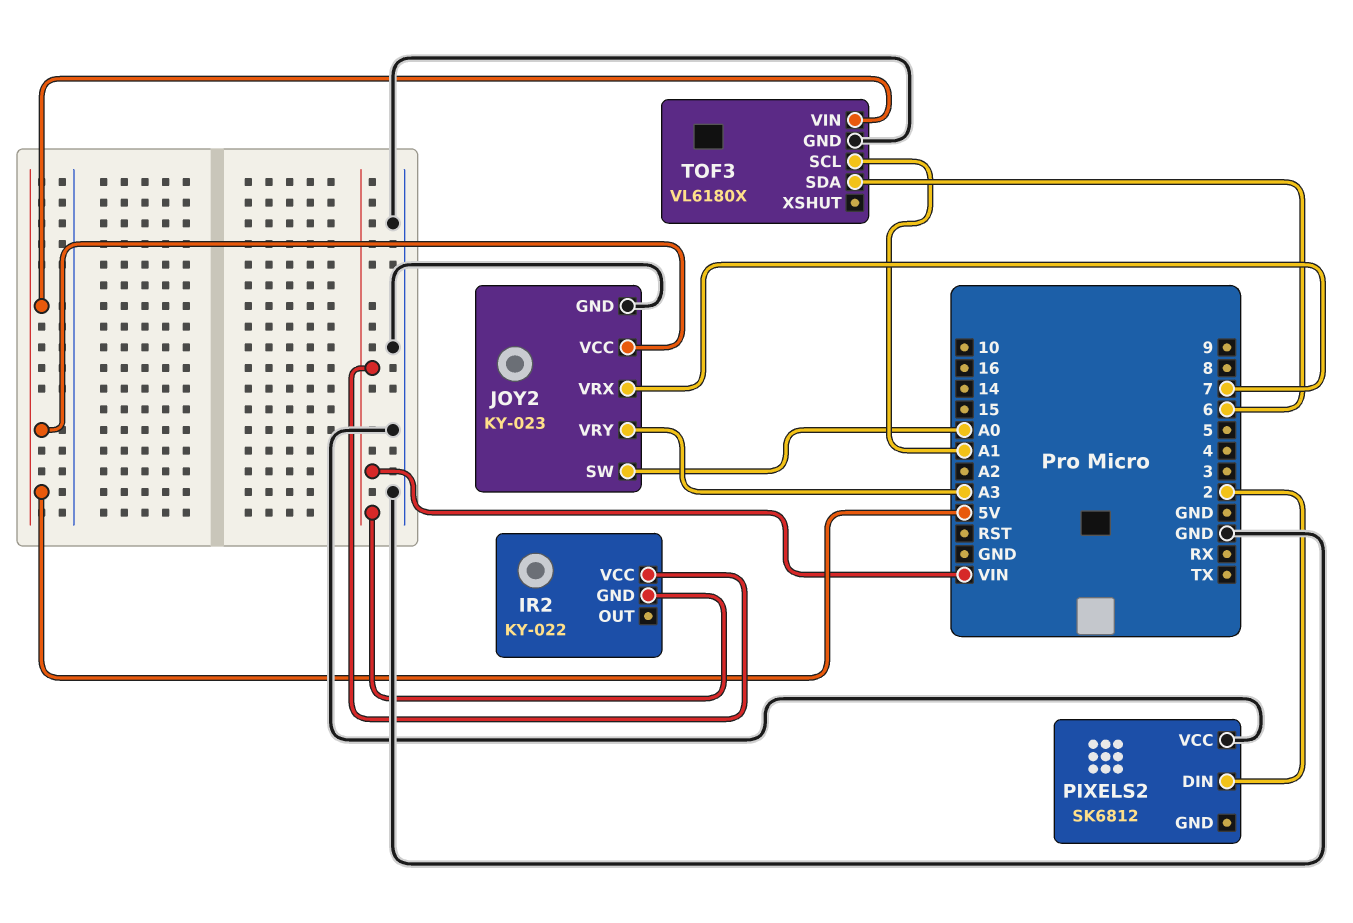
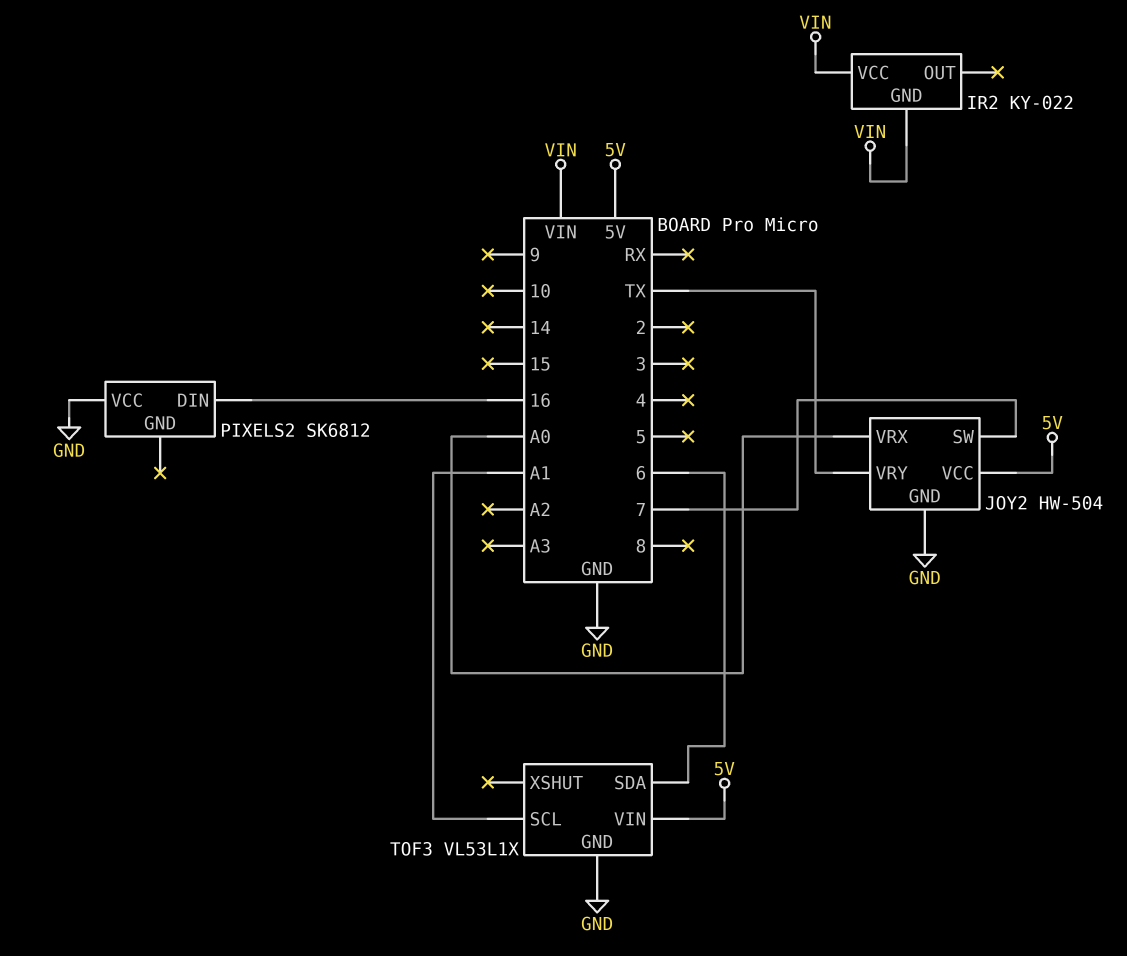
JOY2: KY-023 -> HW-504
JOY2 pin SW: A0 -> 7
JOY2 pin VRX: 7 -> A0
JOY2 pin VRY: A3 -> TX
PIXELS2 pin DIN: 2 -> 16
TOF3: VL6180X -> VL53L1X

